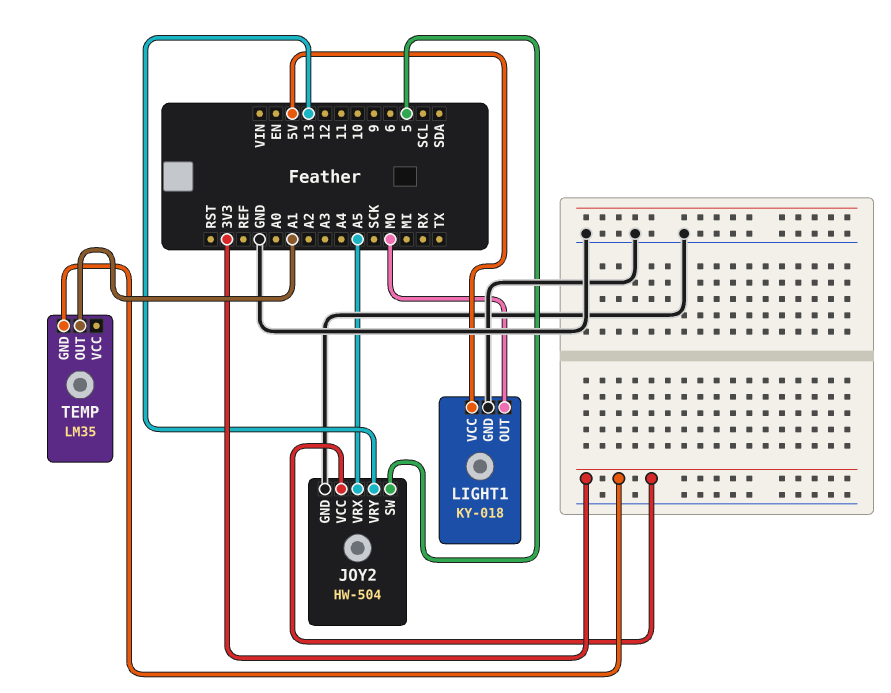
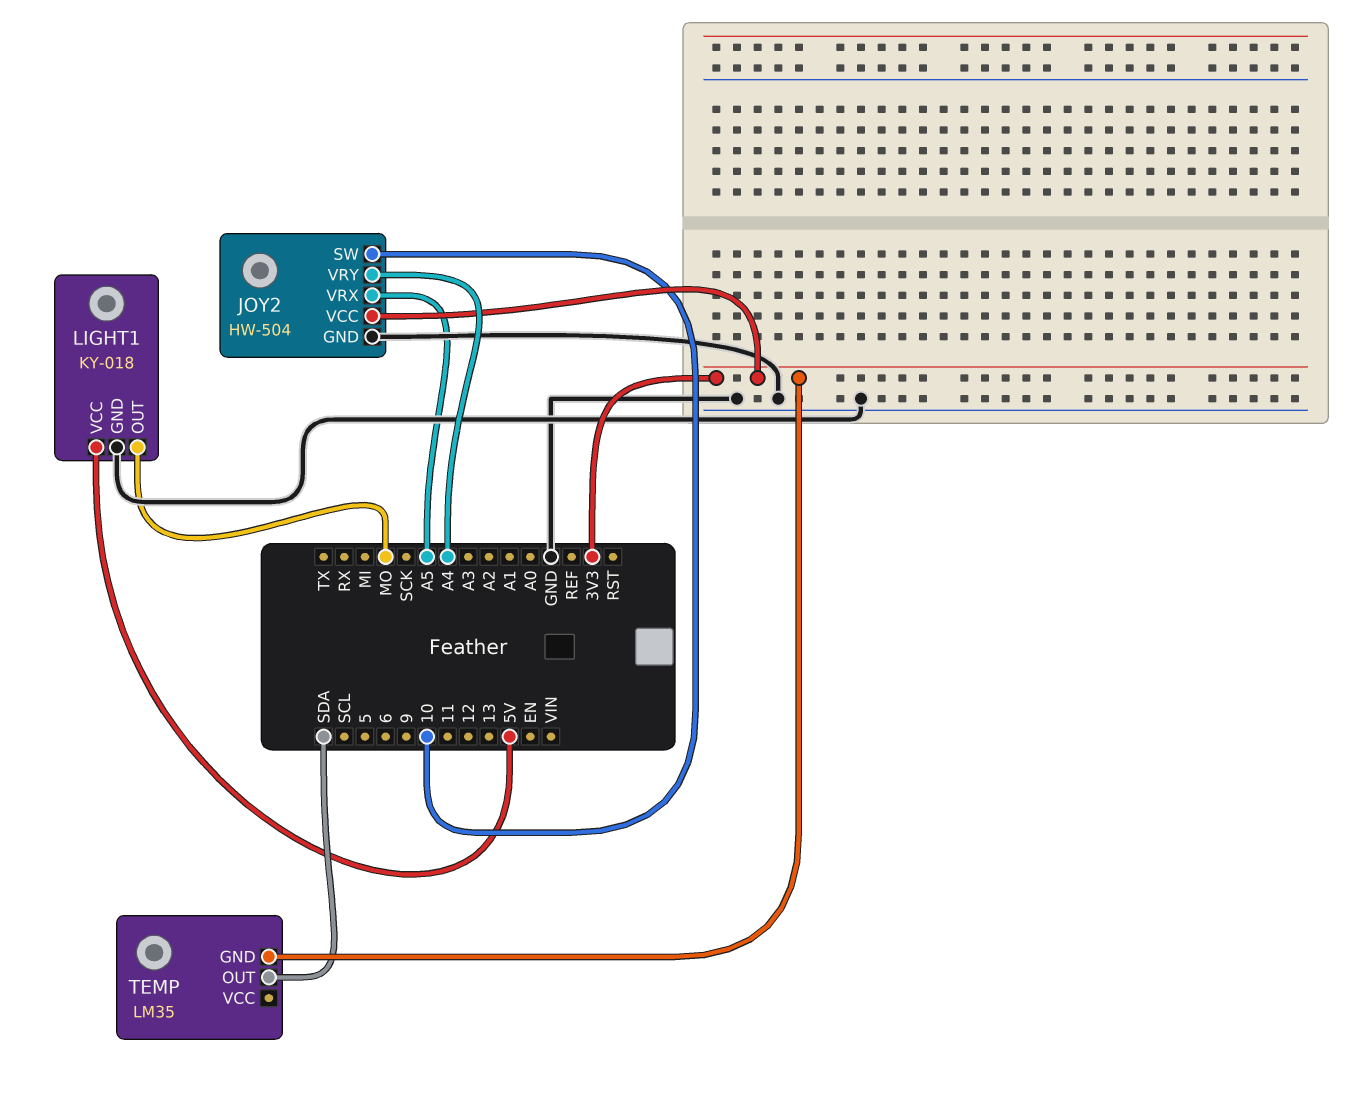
JOY2 pin SW: 5 -> 10
JOY2 pin VRY: 13 -> A4
TEMP pin OUT: A1 -> SDA

